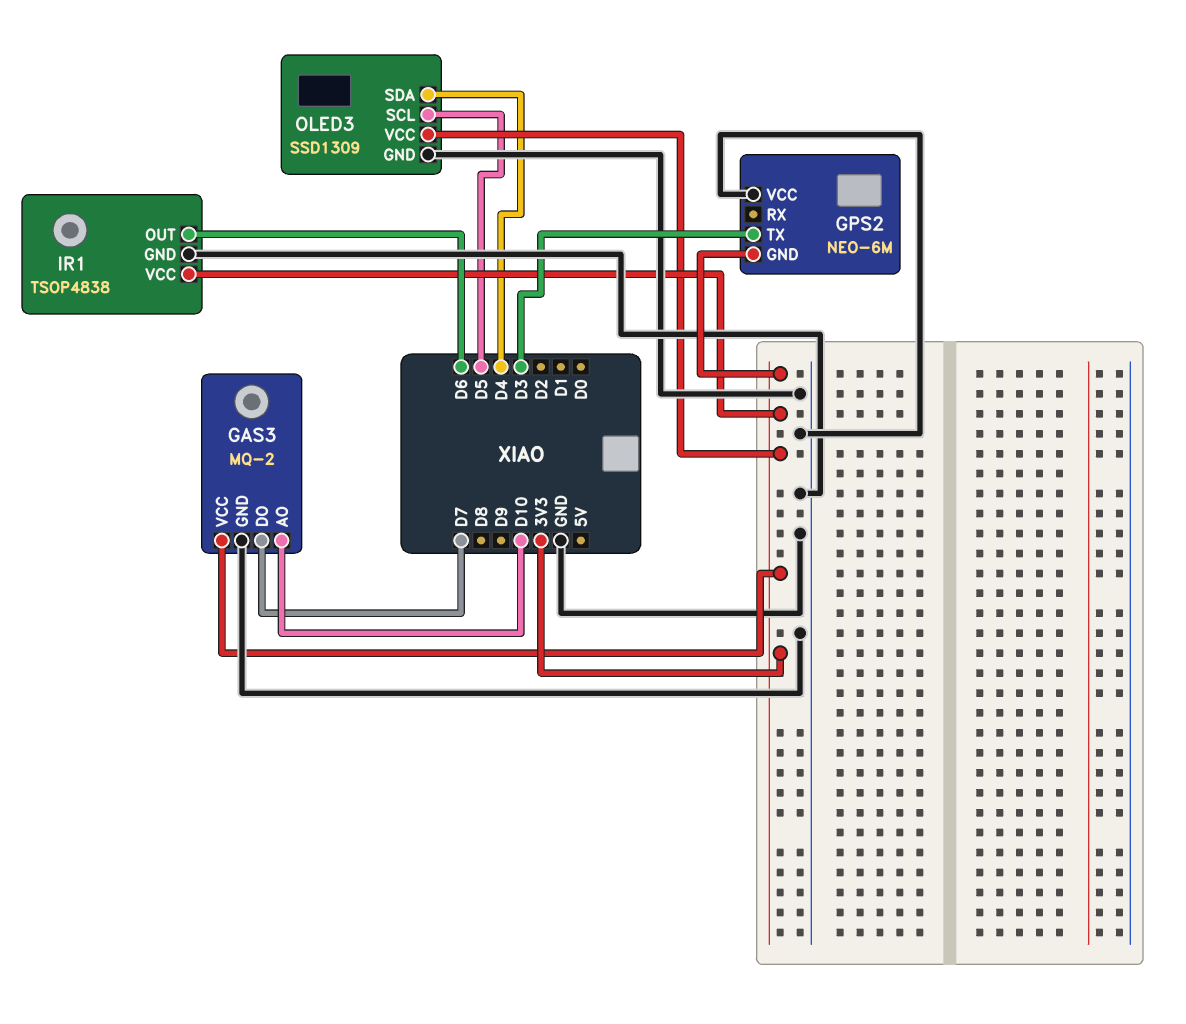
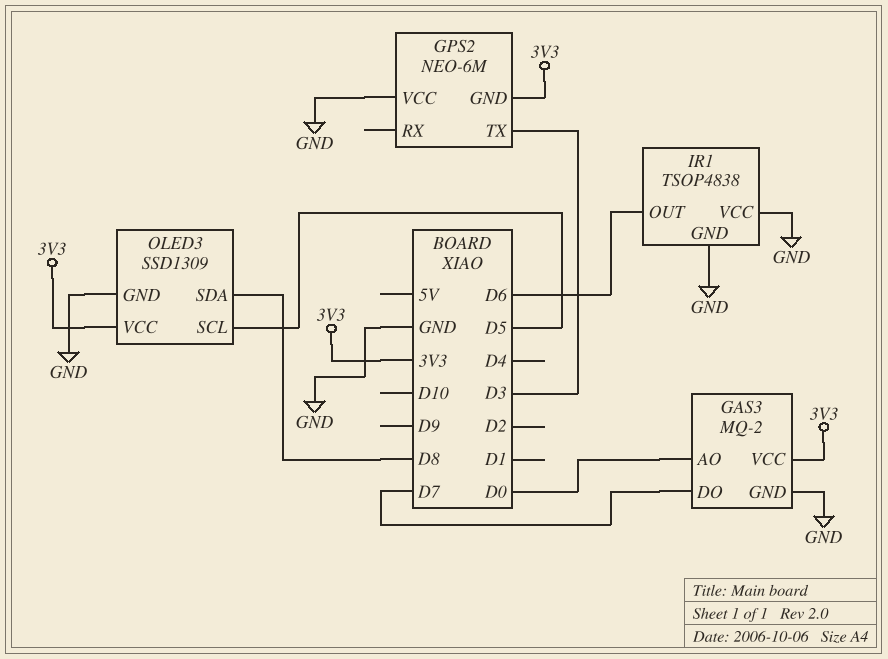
GAS3 pin AO: D10 -> D0
IR1 pin VCC: 3V3 -> GND
OLED3 pin SDA: D4 -> D8

